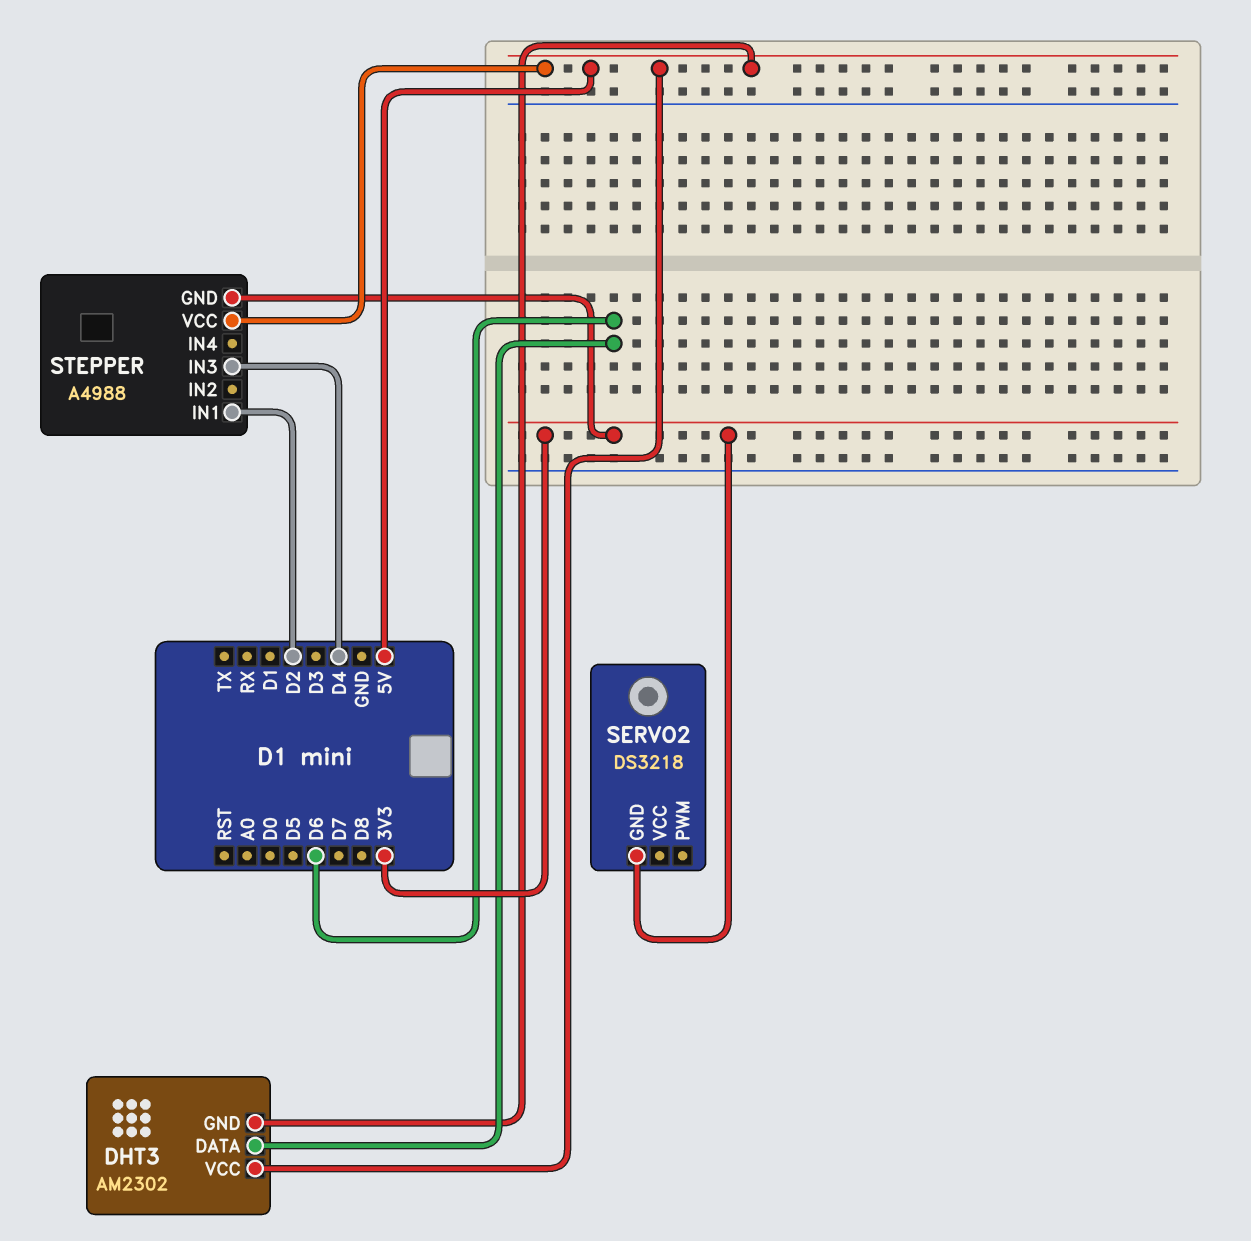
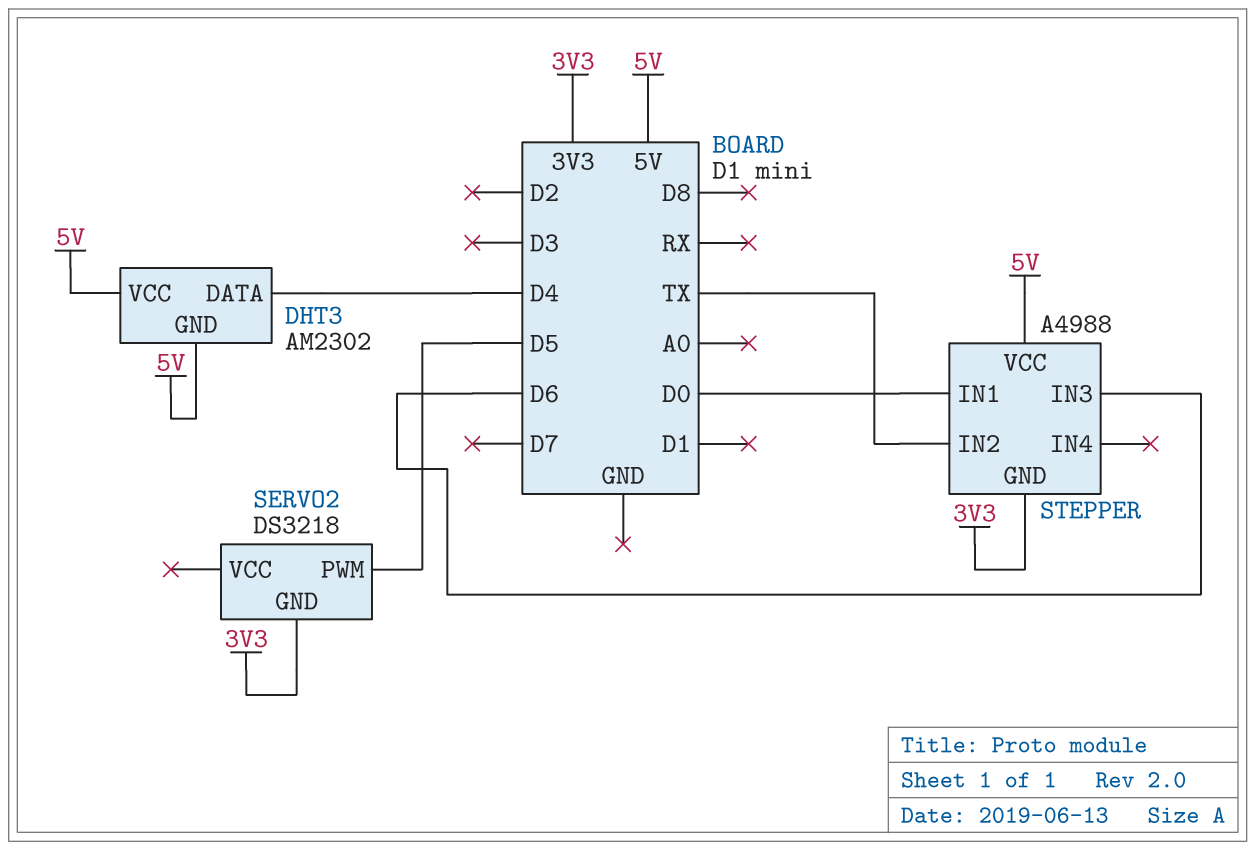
DHT3 pin DATA: D6 -> D4
SERVO2 pin PWM: none -> D5
STEPPER pin IN1: D2 -> D0
STEPPER pin IN2: none -> TX
STEPPER pin IN3: D4 -> D6

